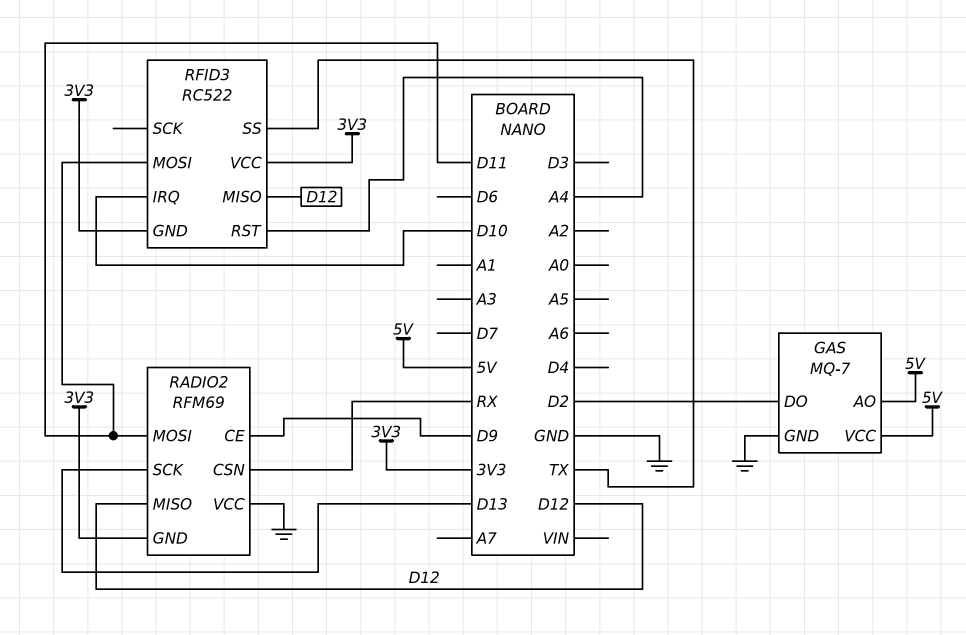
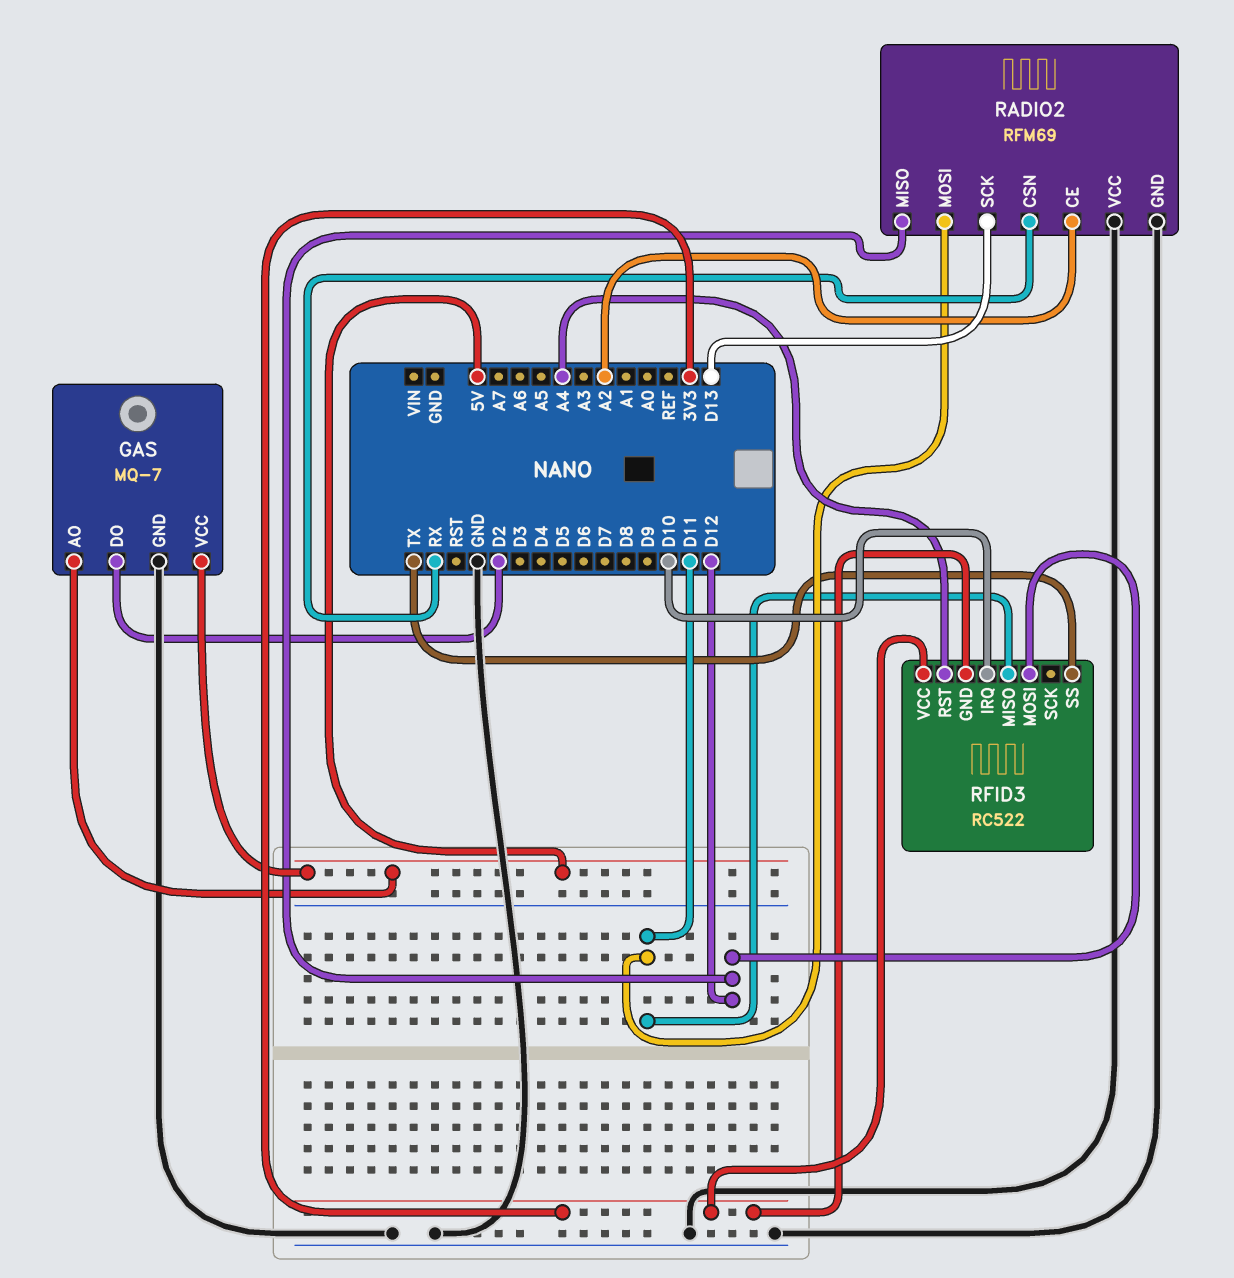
RADIO2 pin CE: D9 -> A2
RADIO2 pin GND: 3V3 -> GND
RFID3 pin MISO: D12 -> D11
RFID3 pin MOSI: D11 -> D12

